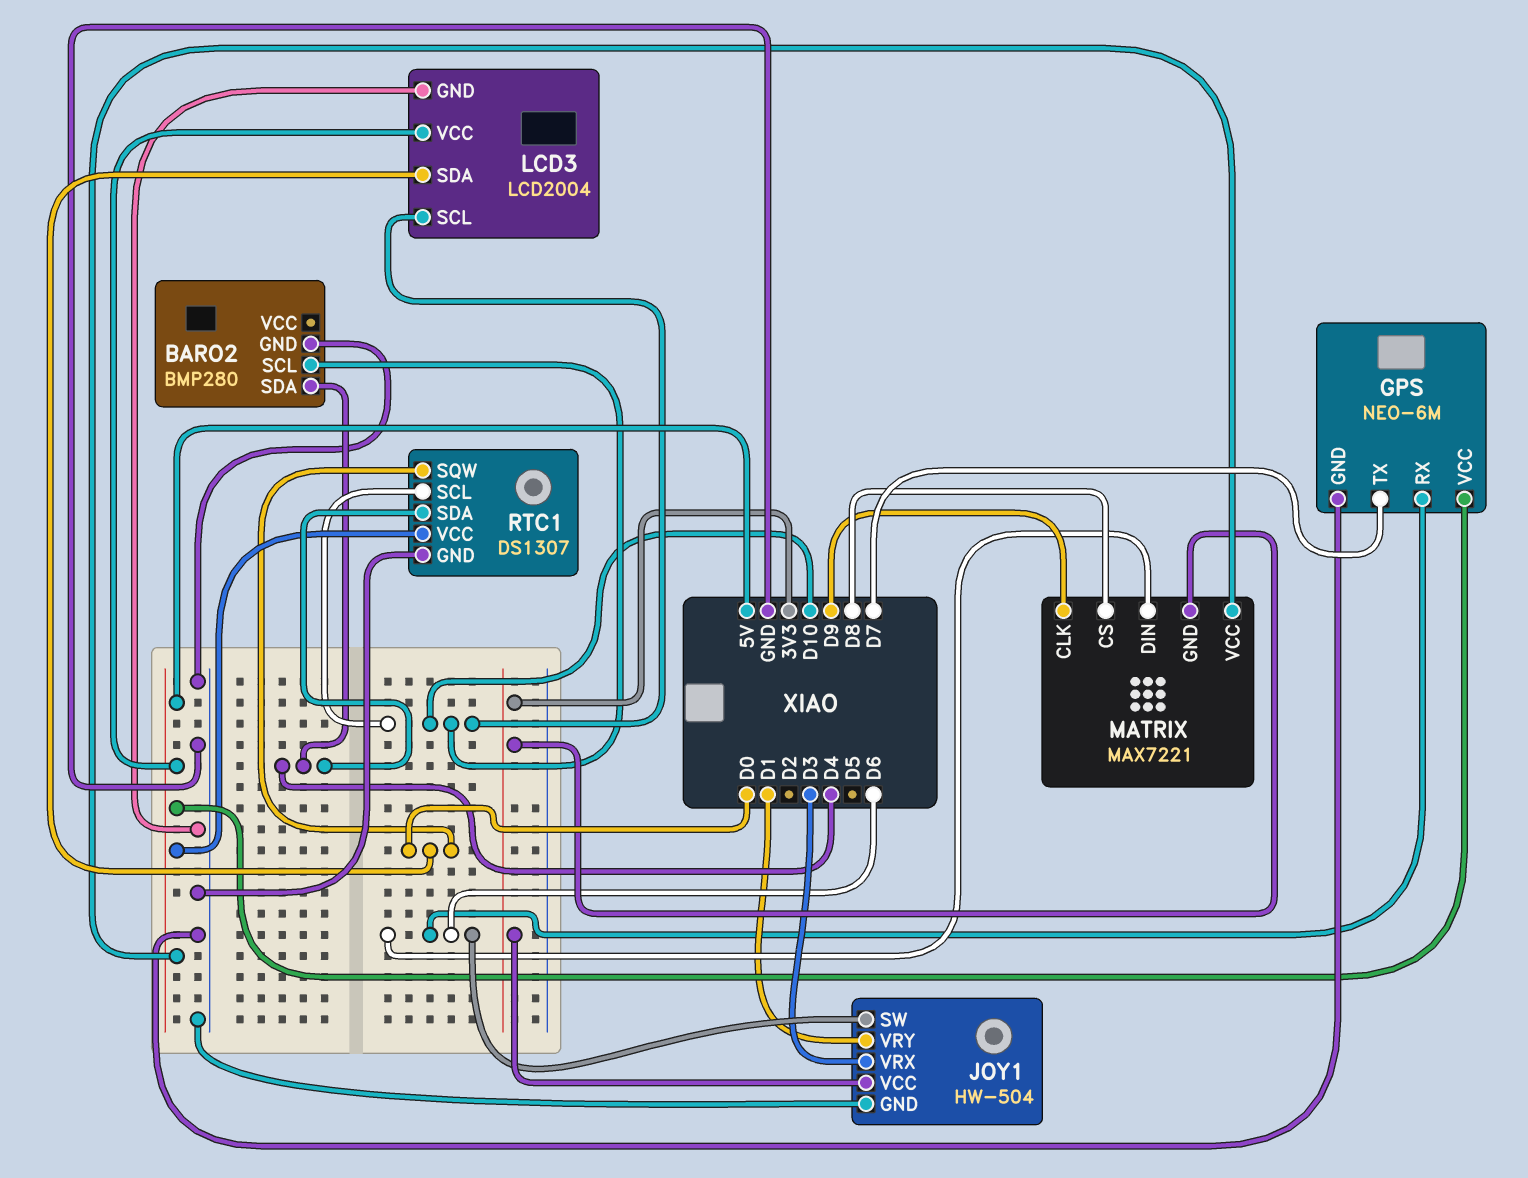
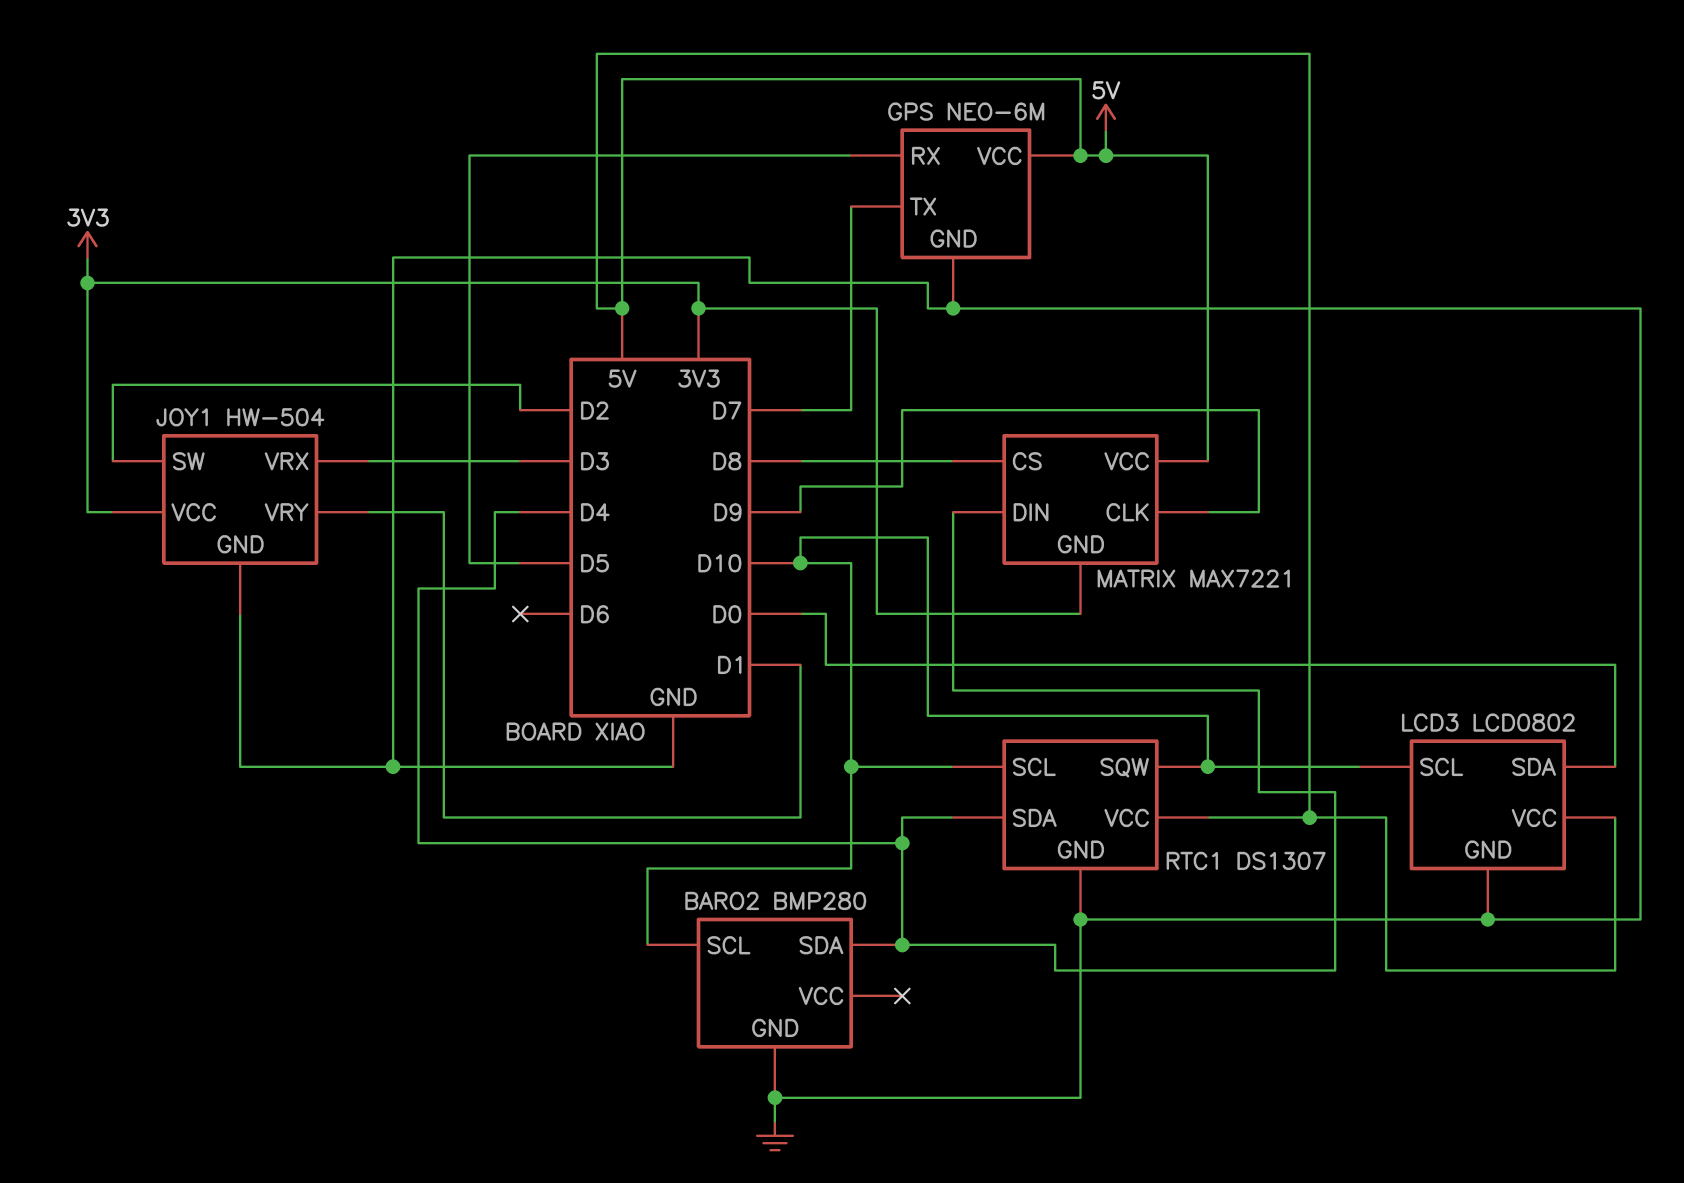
GPS pin RX: D6 -> D5
JOY1 pin SW: D6 -> D2
LCD3: LCD2004 -> LCD0802
MATRIX pin DIN: D6 -> D4
RTC1 pin SQW: D0 -> D10

